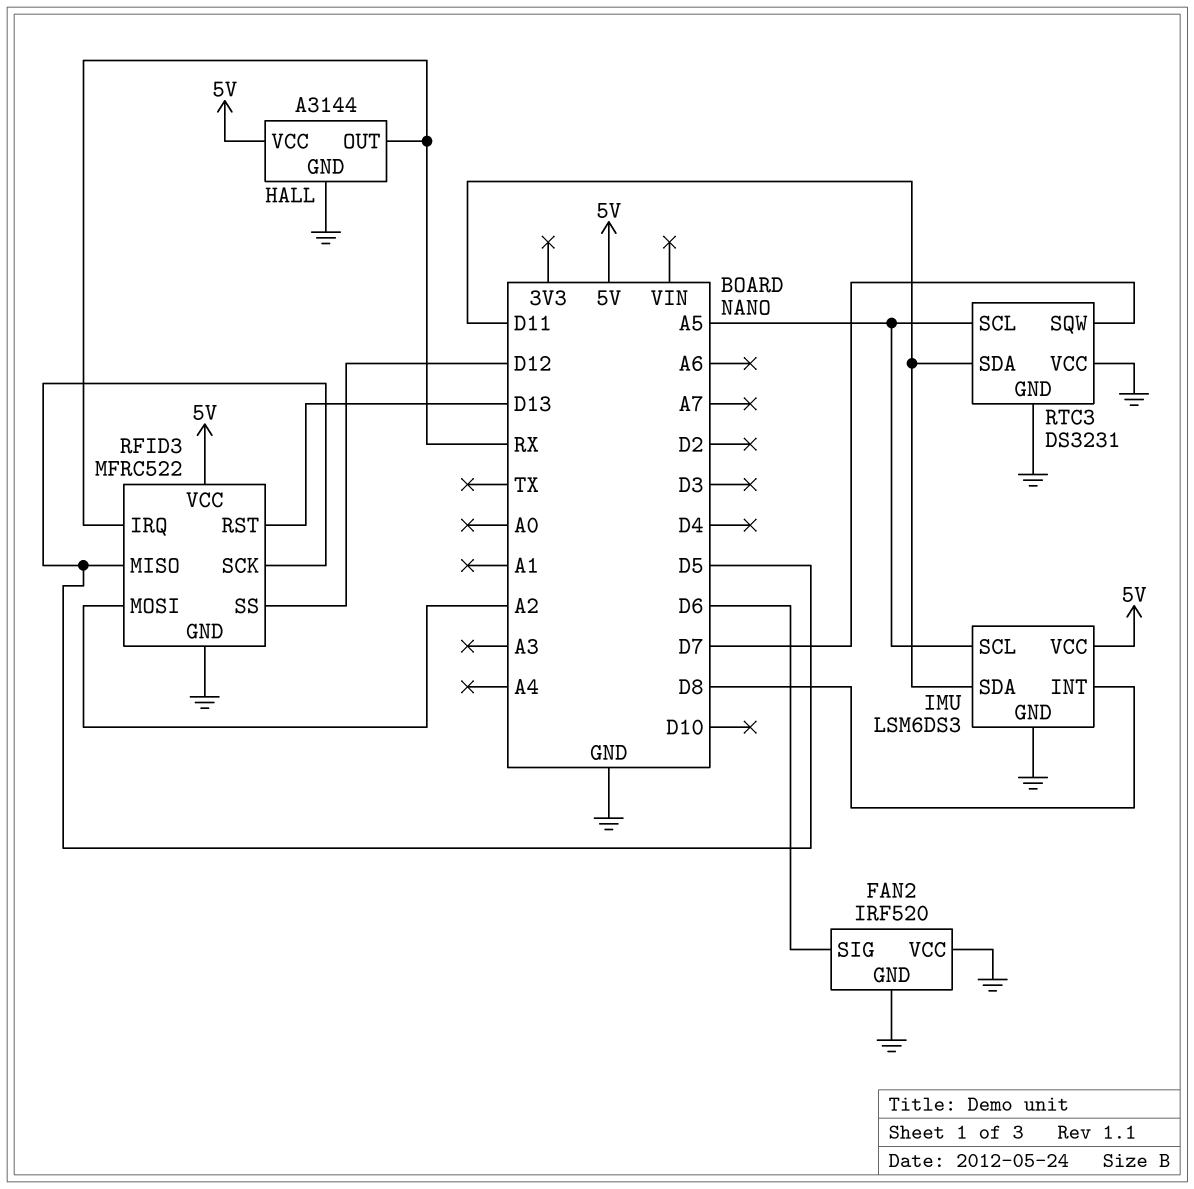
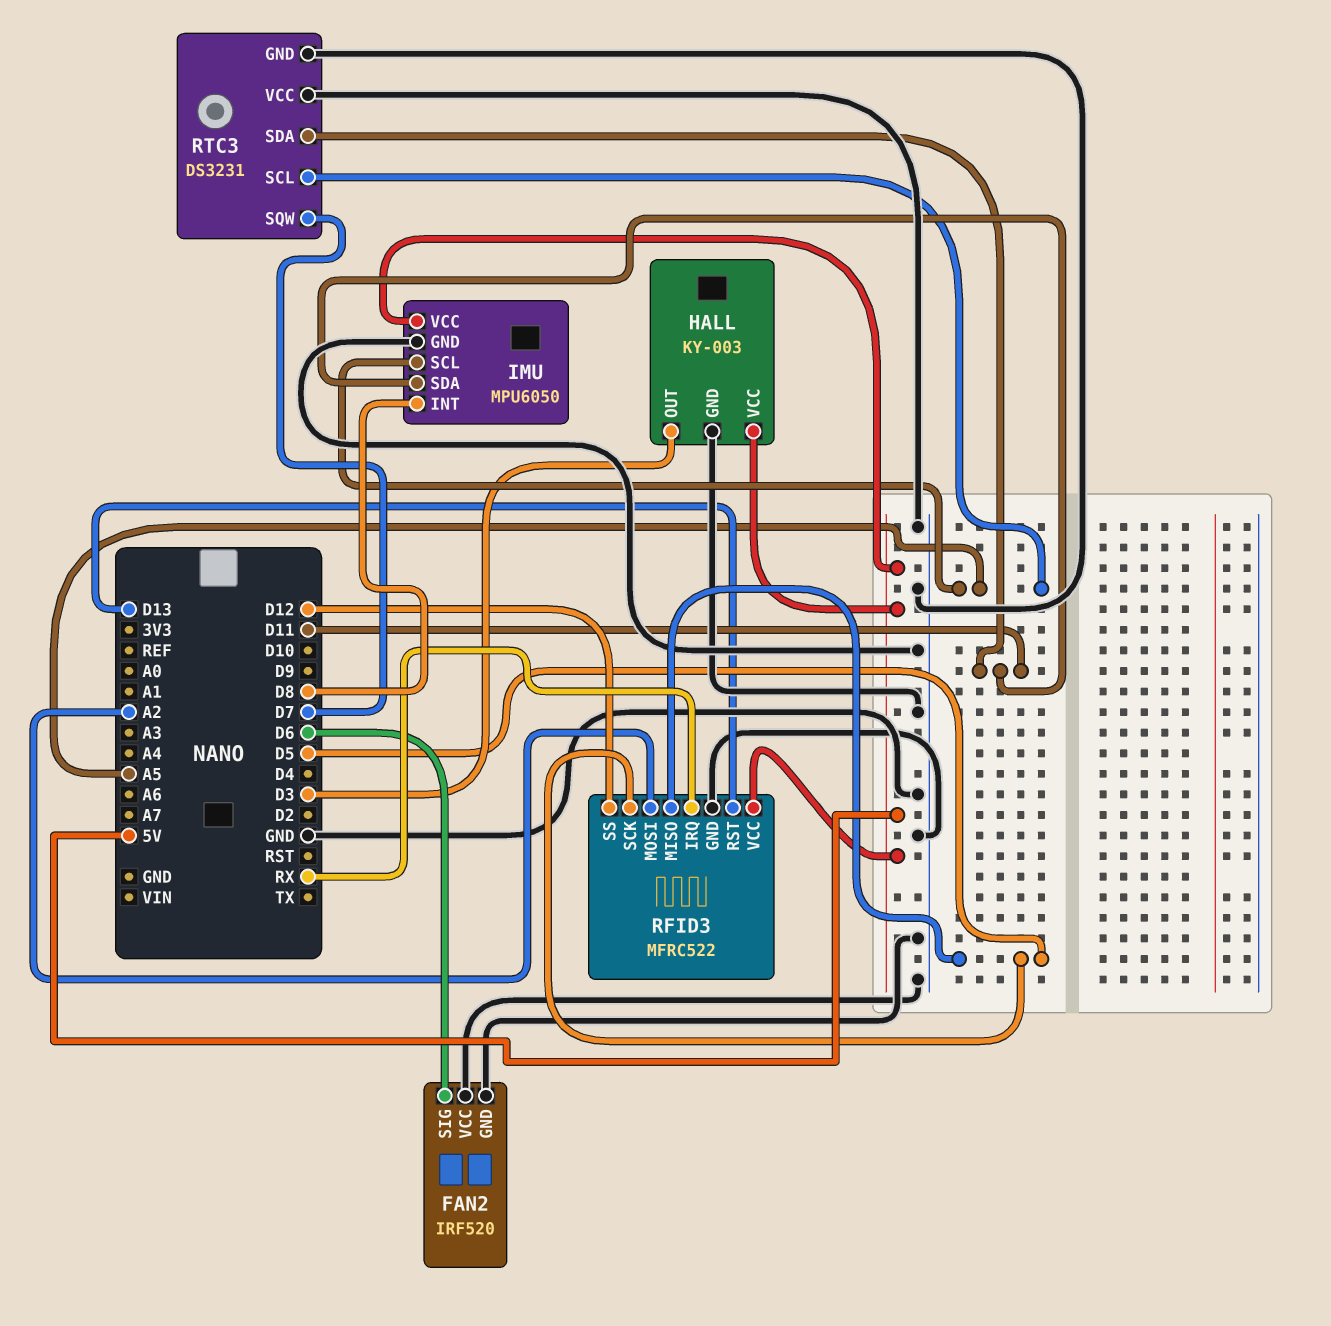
HALL: A3144 -> KY-003
HALL pin OUT: RX -> D3
IMU: LSM6DS3 -> MPU6050

